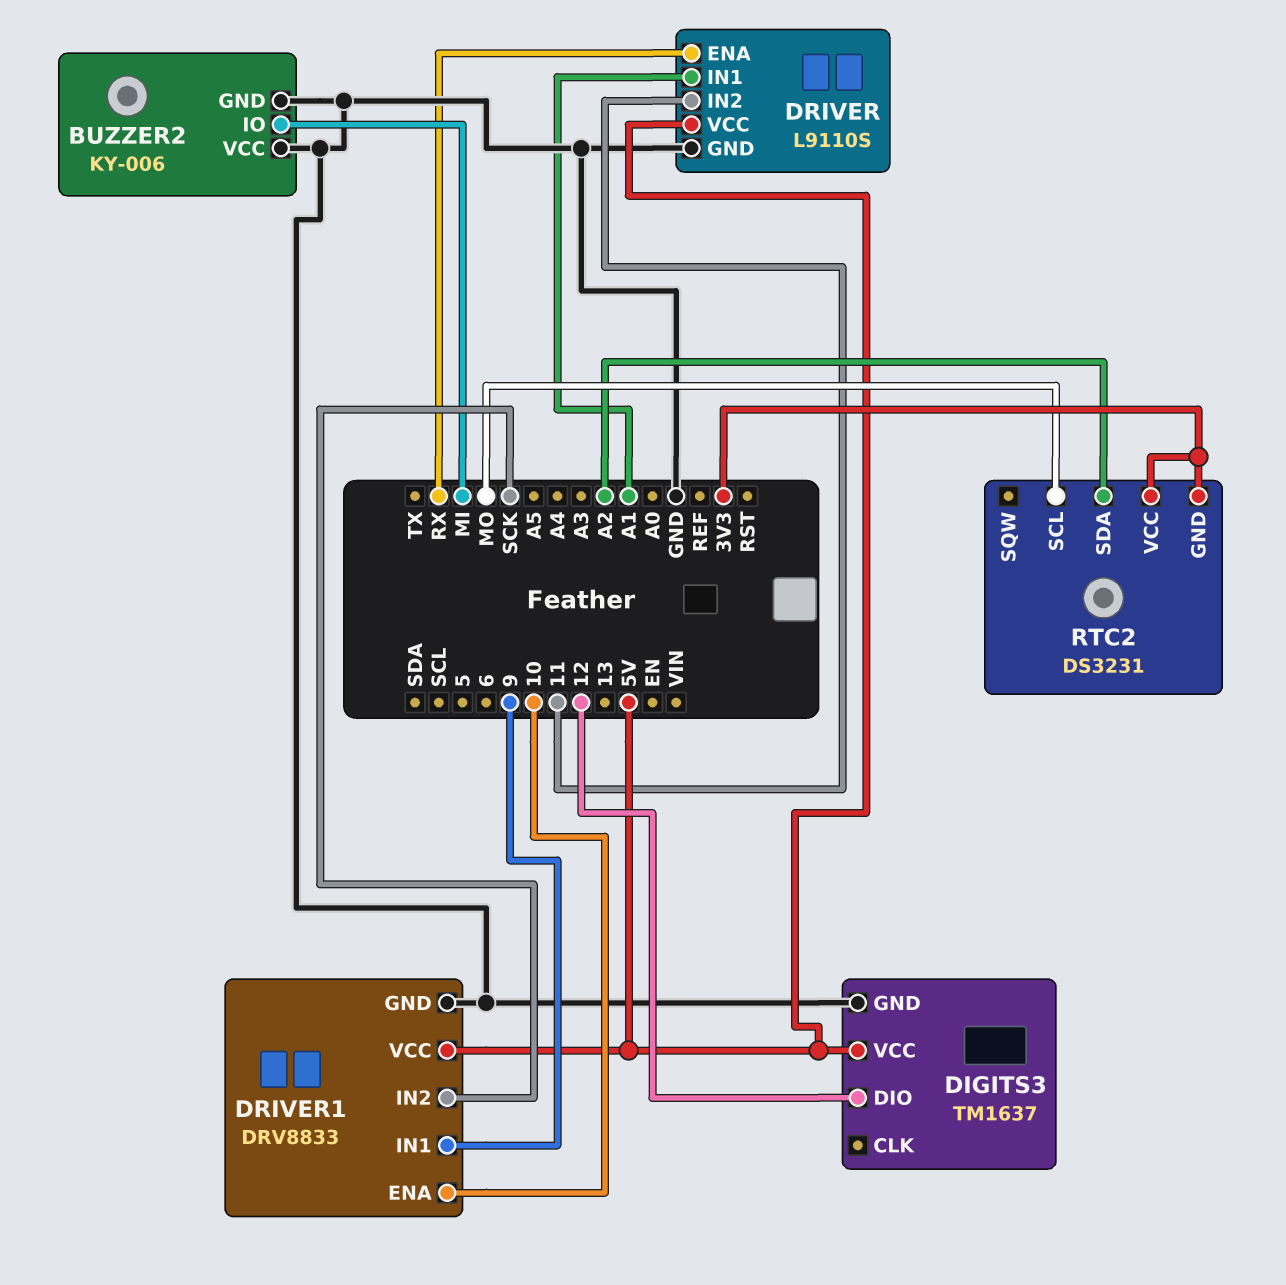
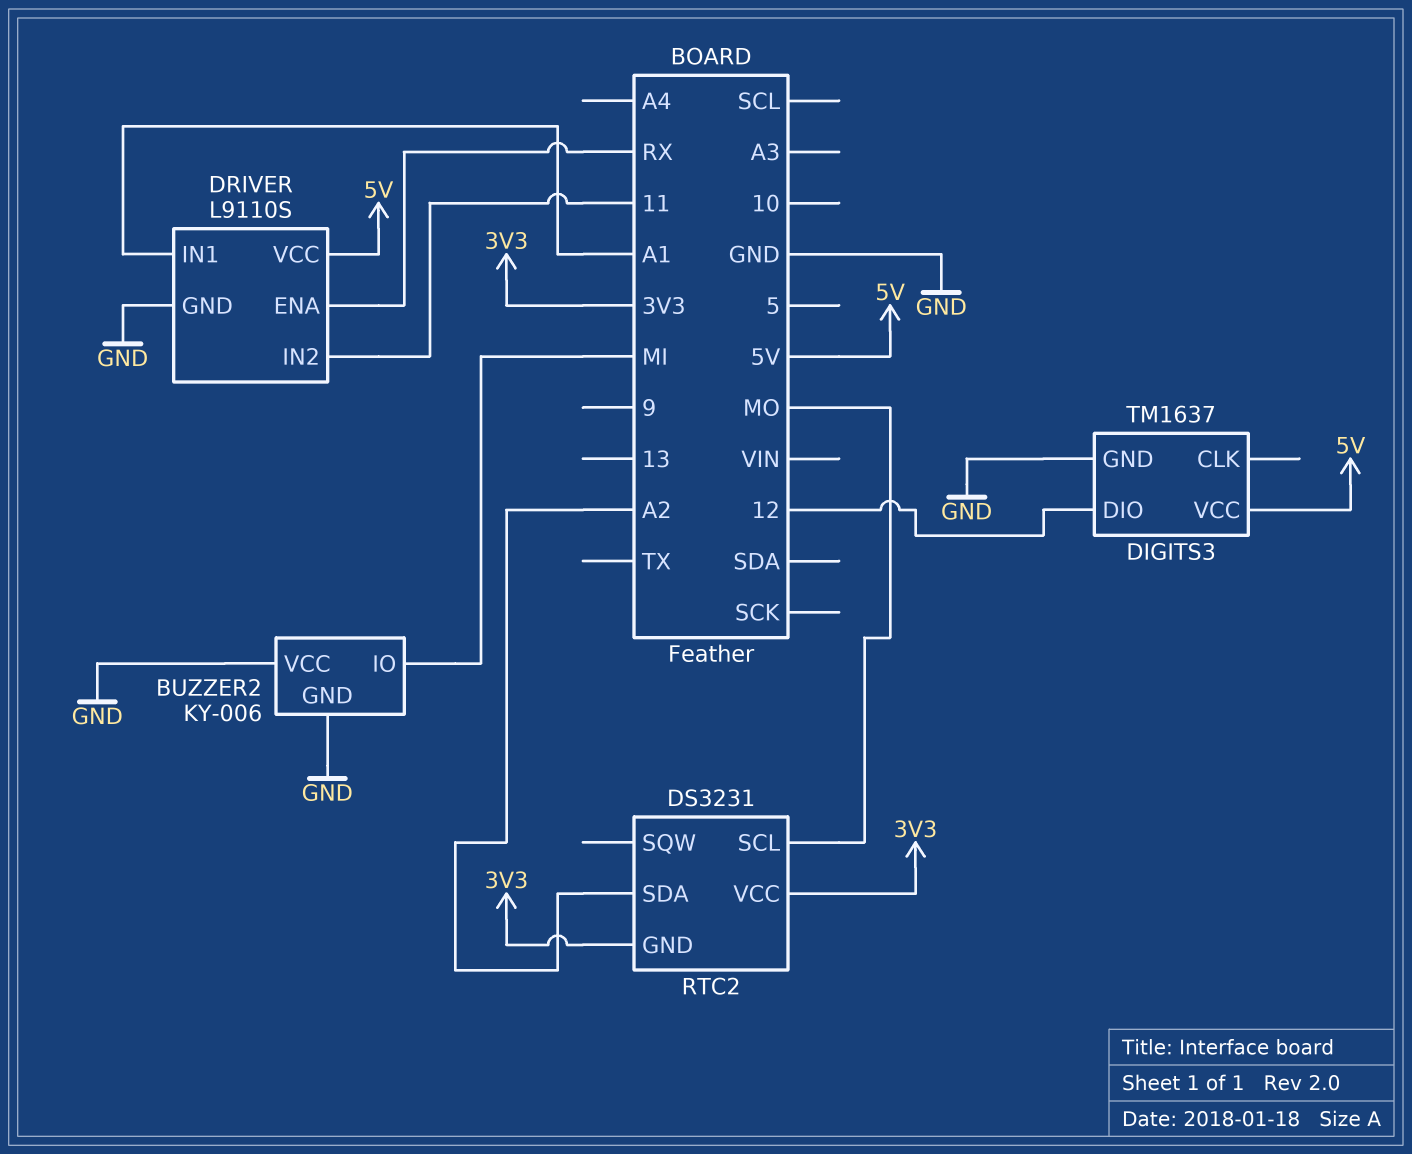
DRIVER1: DRV8833 -> none
DRIVER1 pin ENA: 10 -> none
DRIVER1 pin GND: GND -> none
DRIVER1 pin IN1: 9 -> none
DRIVER1 pin IN2: SCK -> none
DRIVER1 pin VCC: 5V -> none

